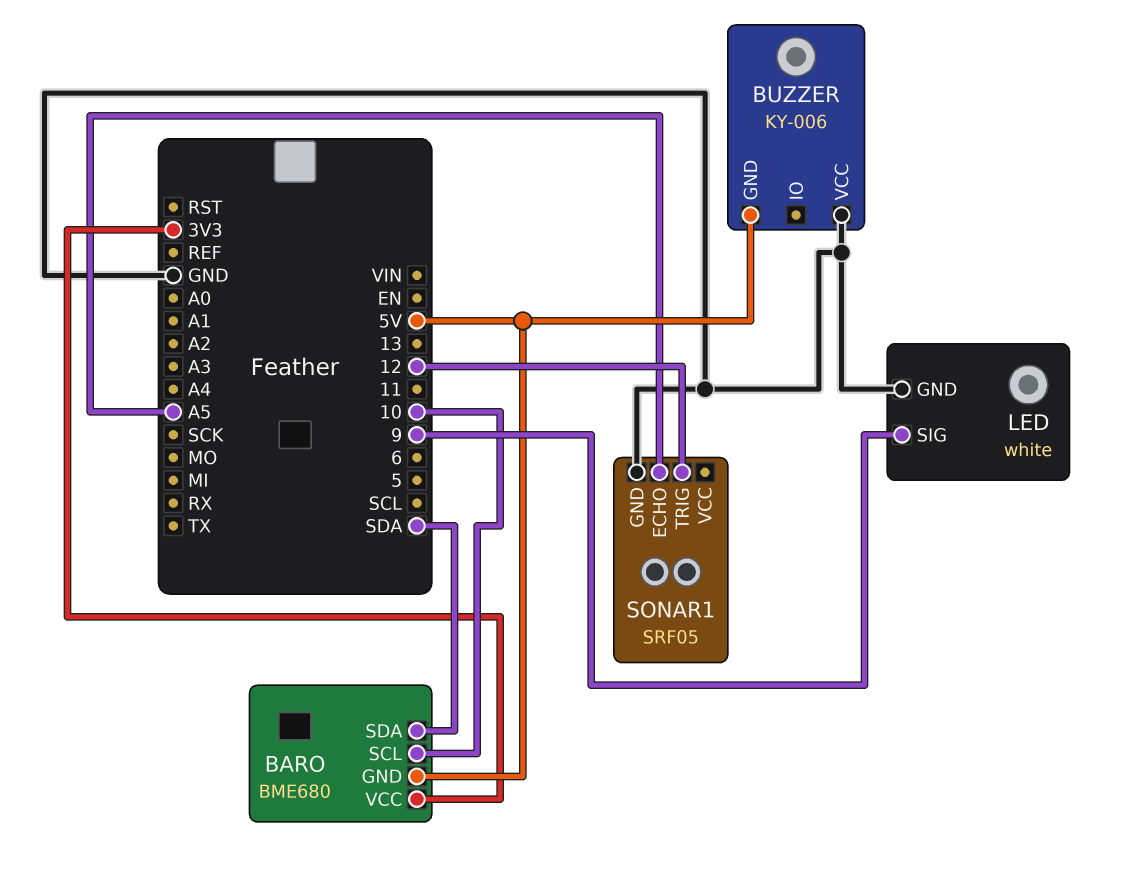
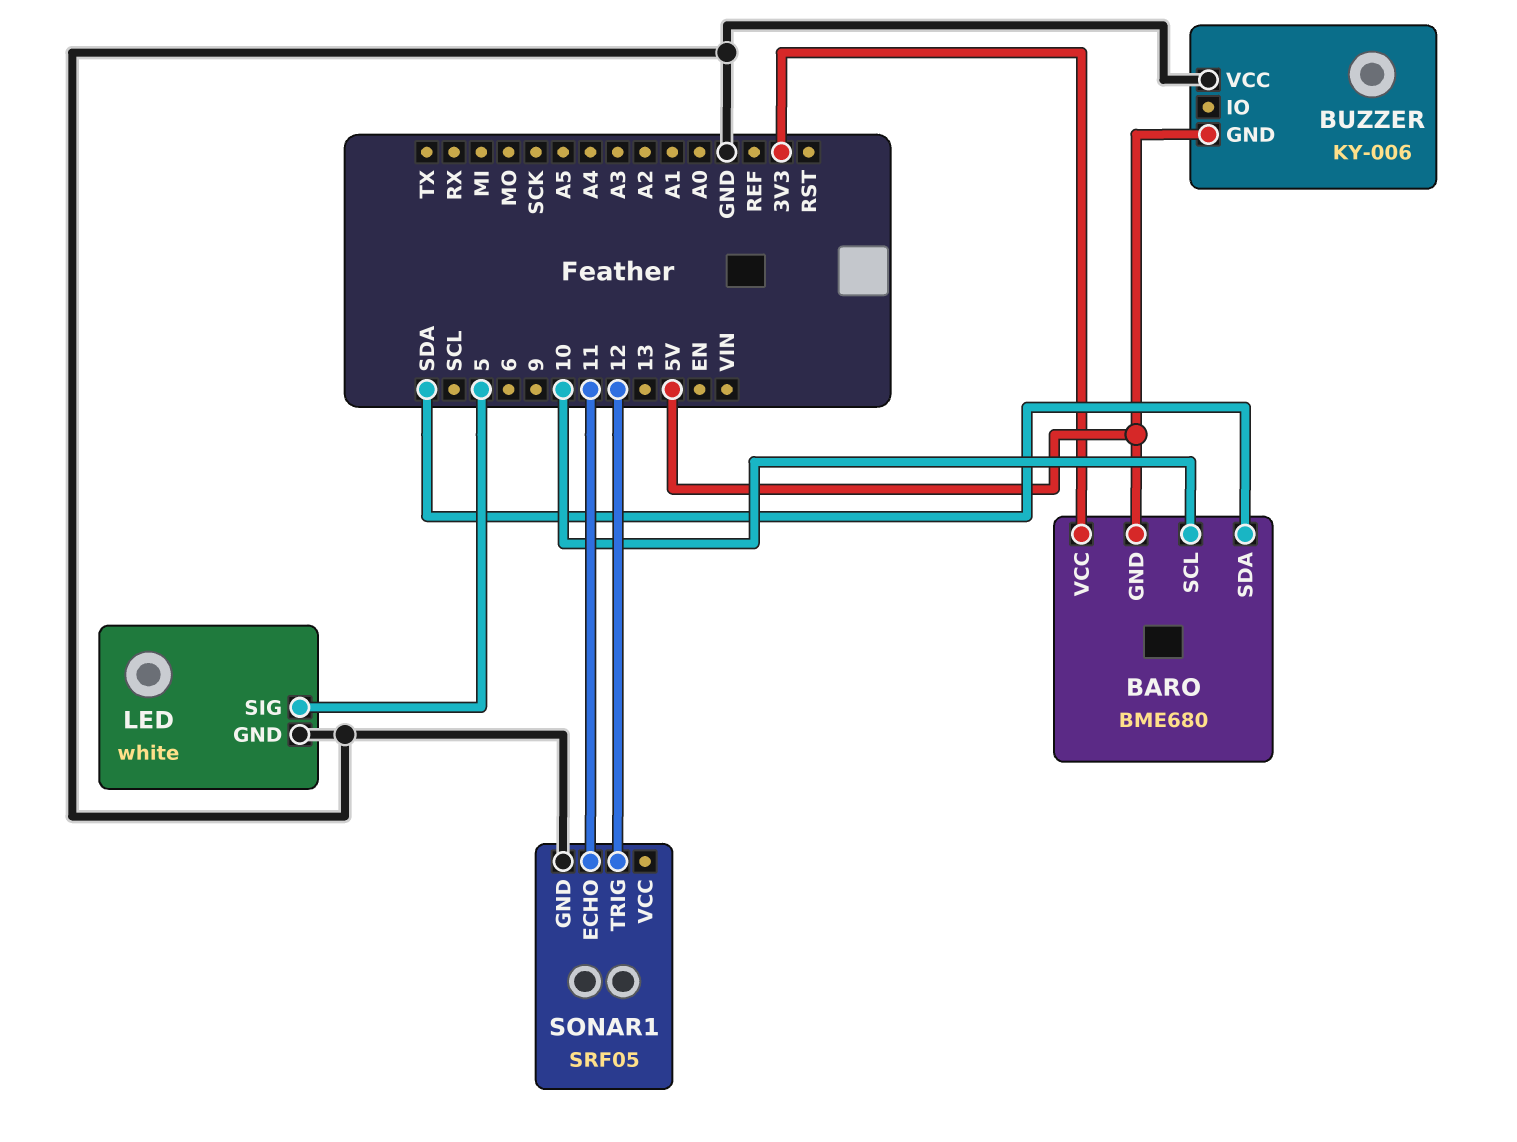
LED pin SIG: 9 -> 5
SONAR1 pin ECHO: A5 -> 11

